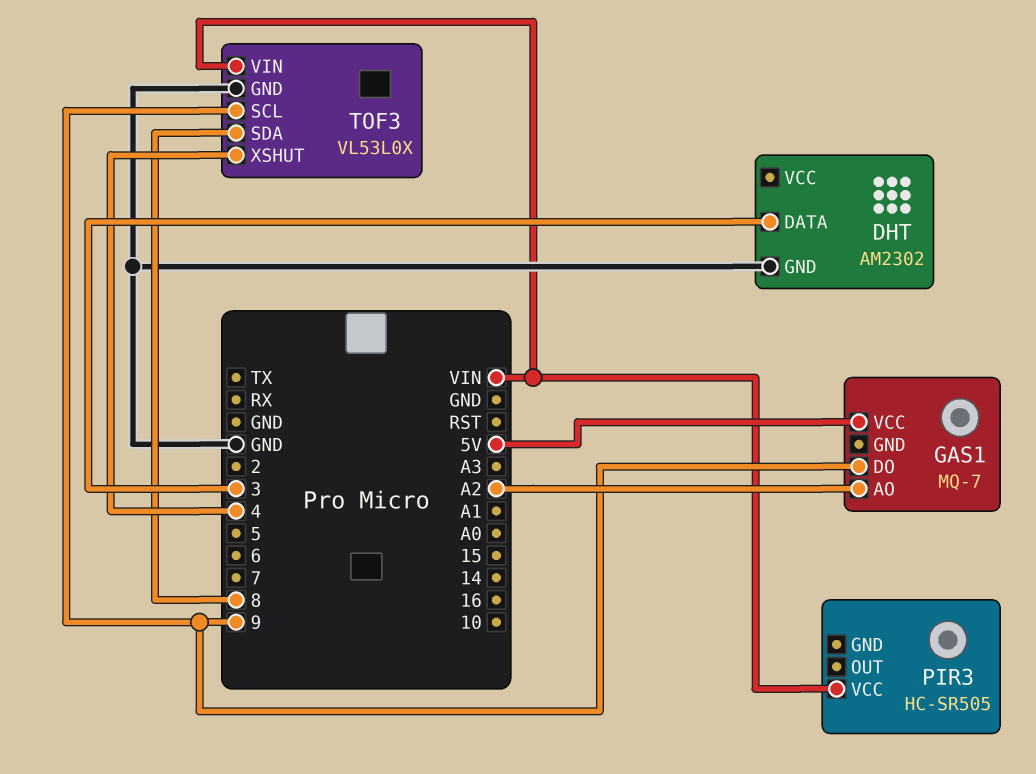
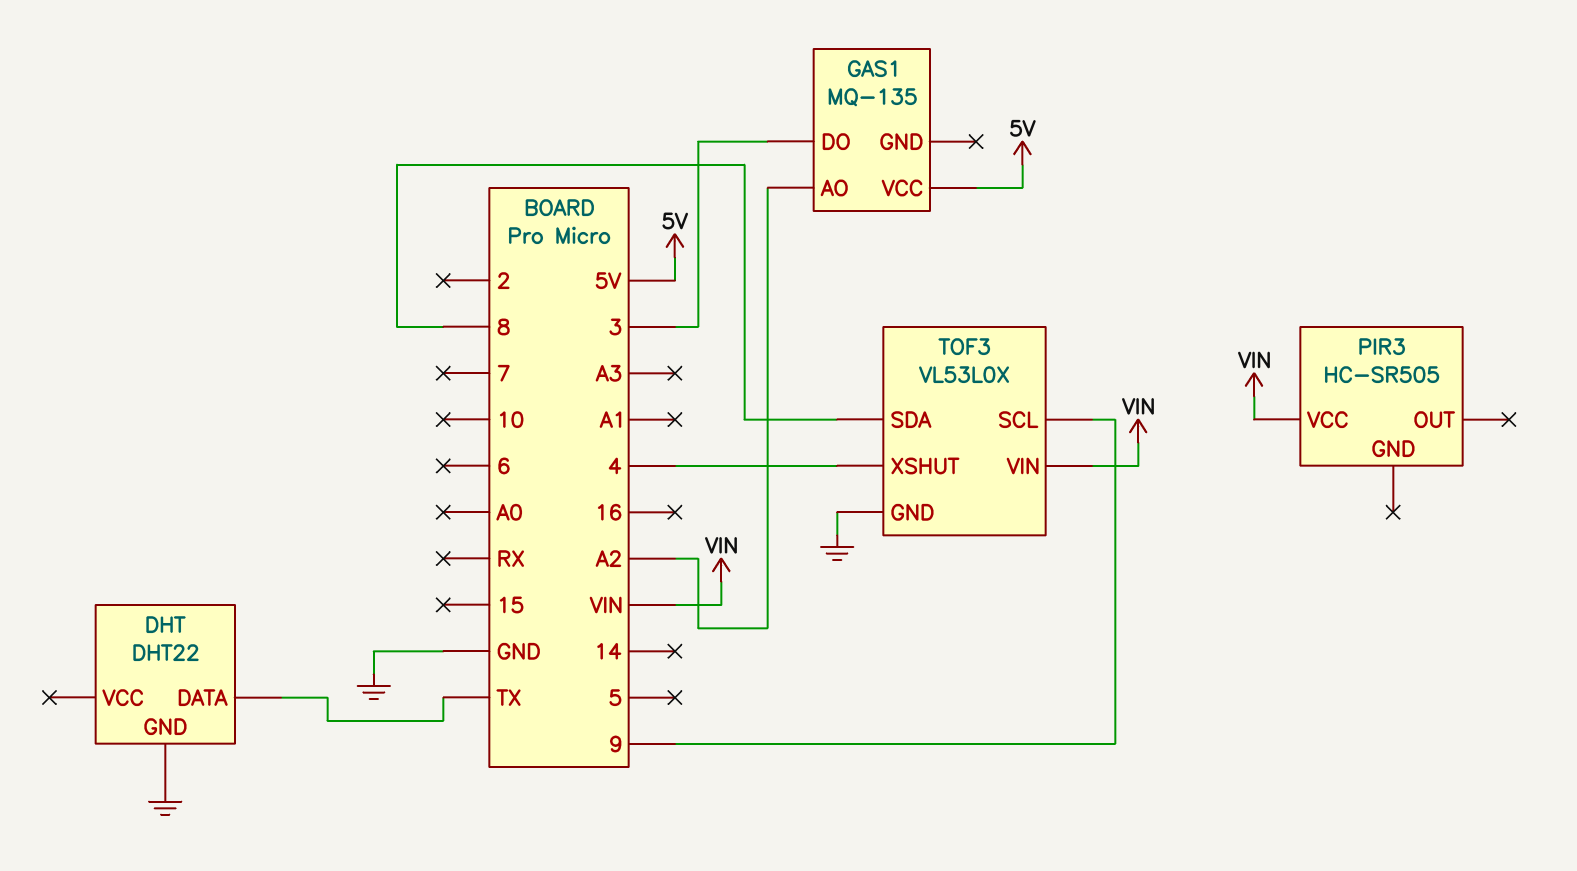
DHT: AM2302 -> DHT22
DHT pin DATA: 3 -> TX
GAS1: MQ-7 -> MQ-135
GAS1 pin DO: 9 -> 3

